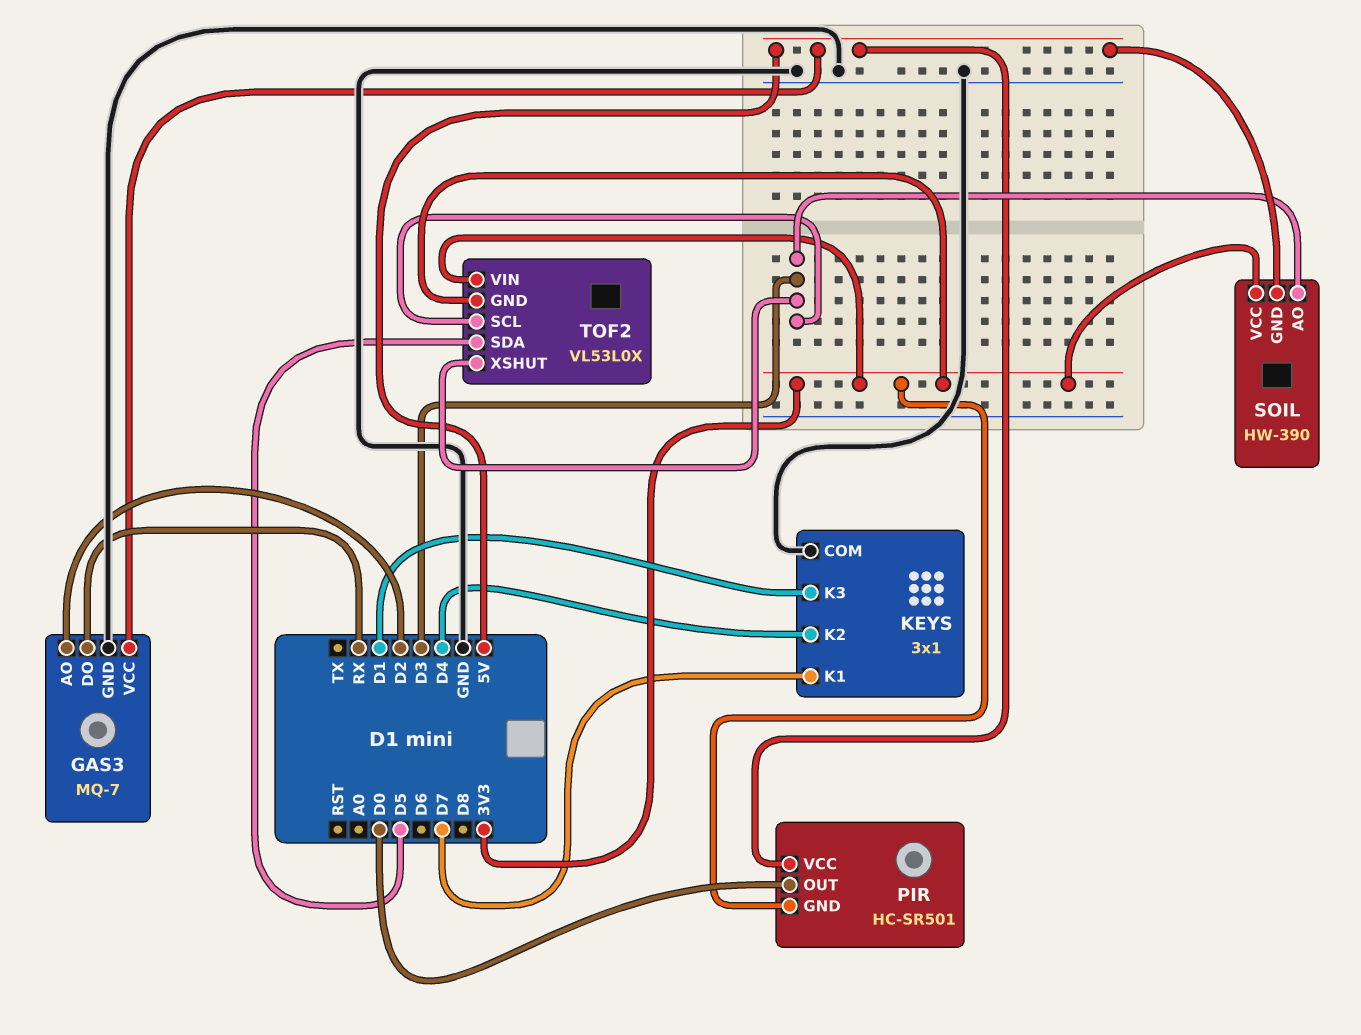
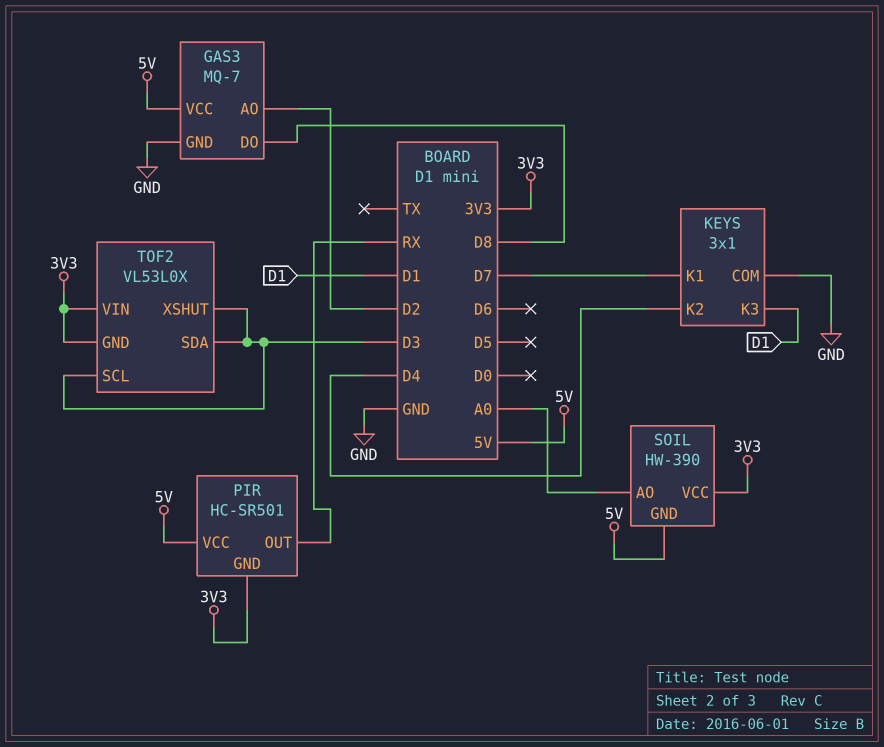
GAS3 pin DO: RX -> D8
PIR pin OUT: D0 -> RX
SOIL pin AO: D3 -> A0
TOF2 pin SDA: D5 -> D3

